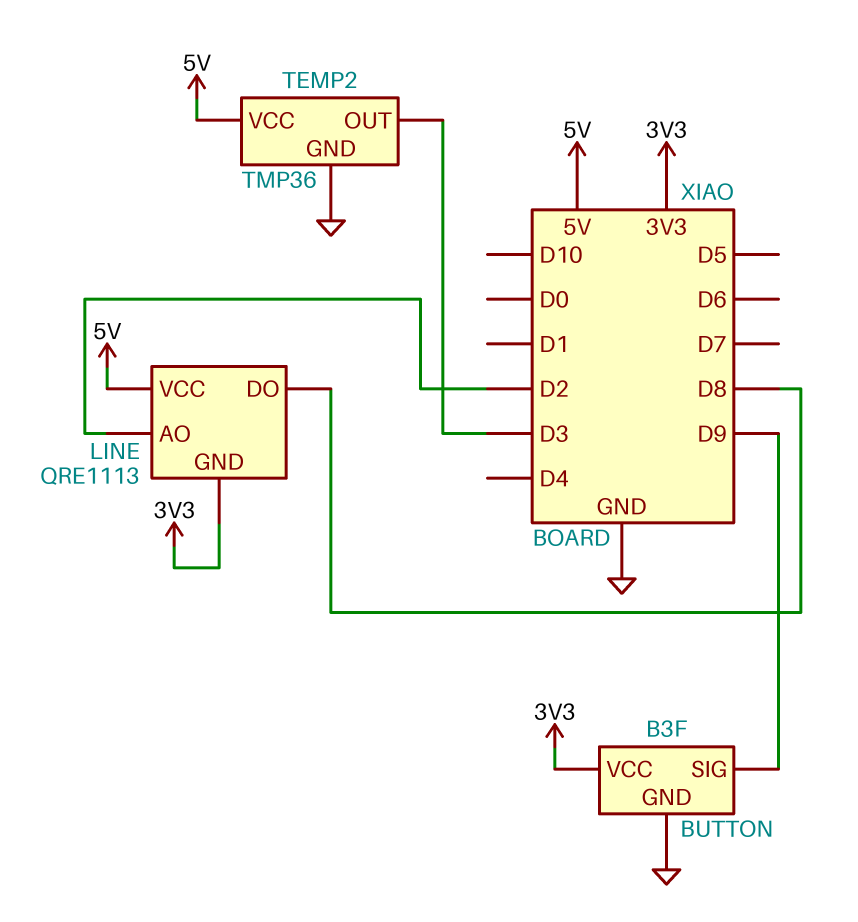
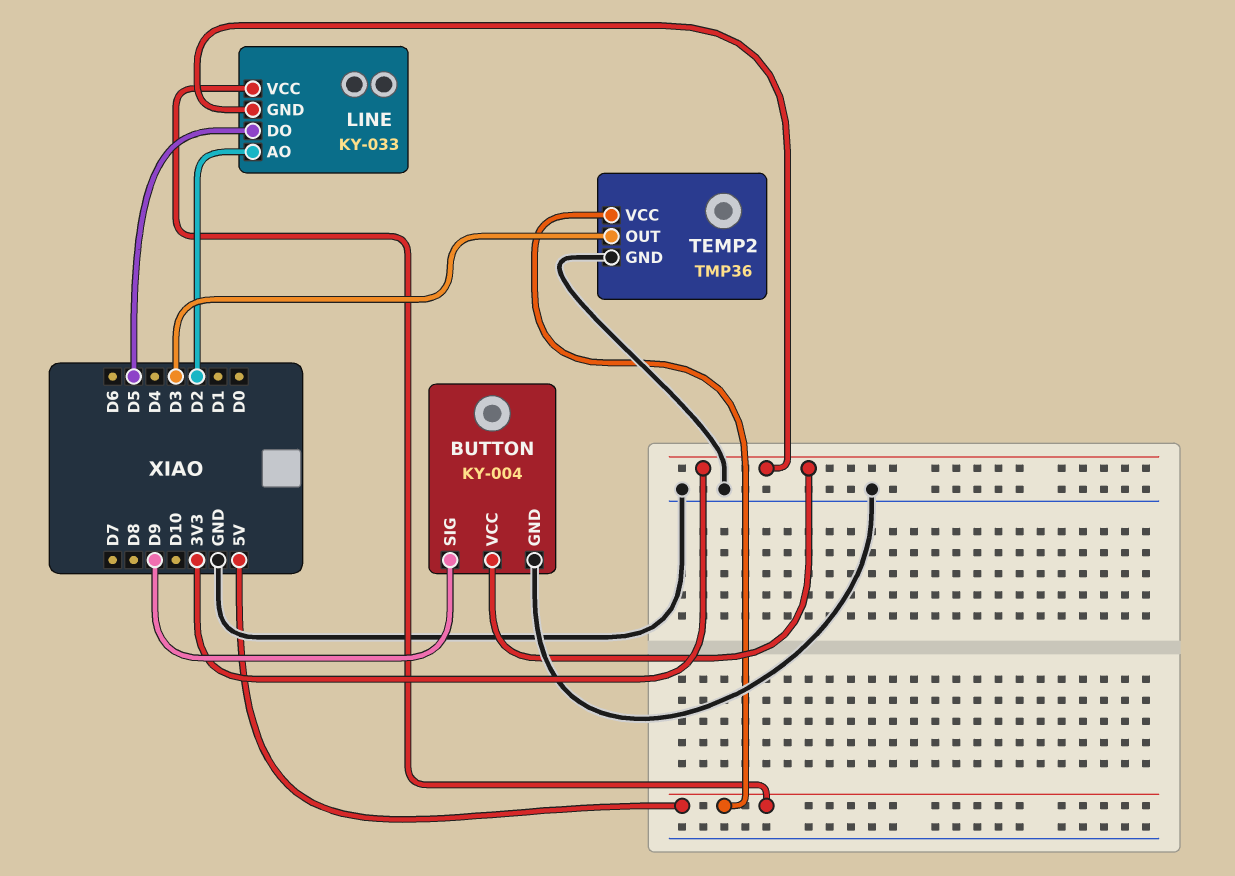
BUTTON: B3F -> KY-004
LINE: QRE1113 -> KY-033
LINE pin DO: D8 -> D5

